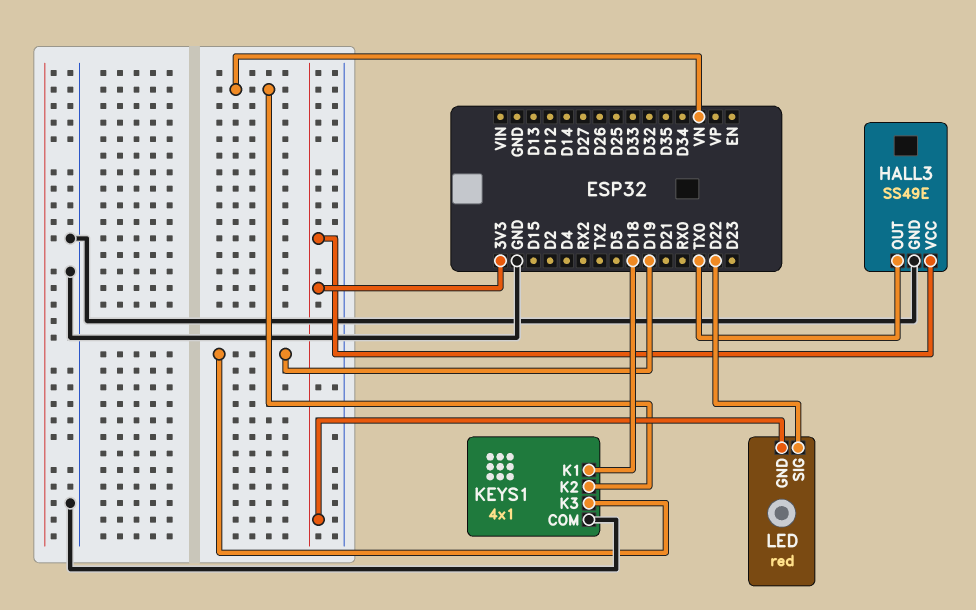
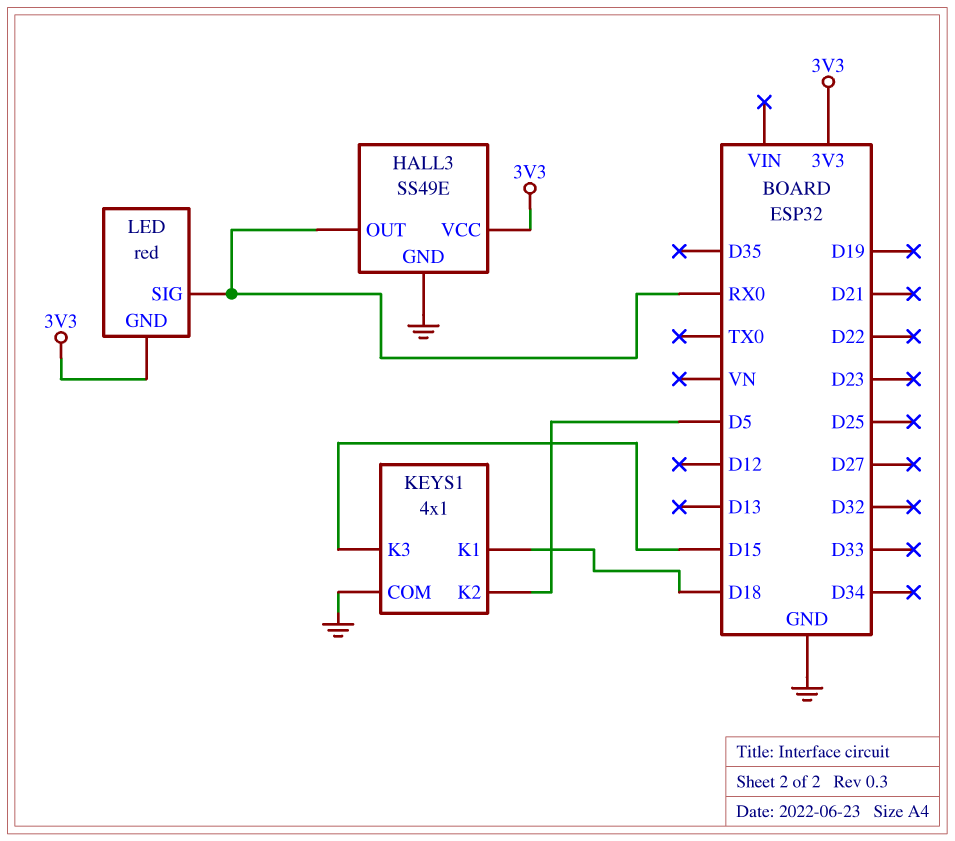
HALL3 pin OUT: TX0 -> RX0
KEYS1 pin K2: VN -> D5
KEYS1 pin K3: D19 -> D15
LED pin SIG: D22 -> RX0

